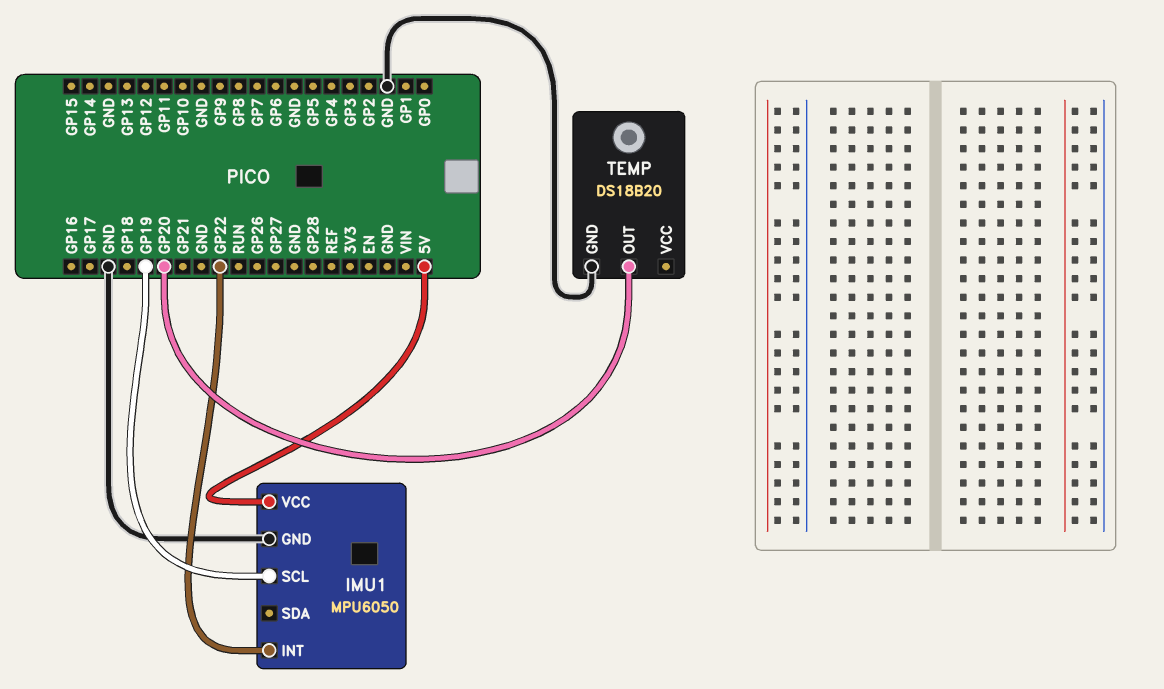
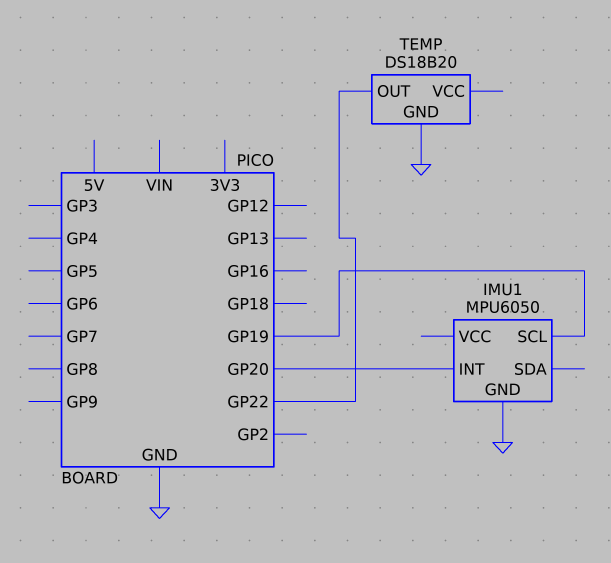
IMU1 pin INT: GP22 -> GP20
IMU1 pin VCC: 5V -> none
TEMP pin OUT: GP20 -> GP22

